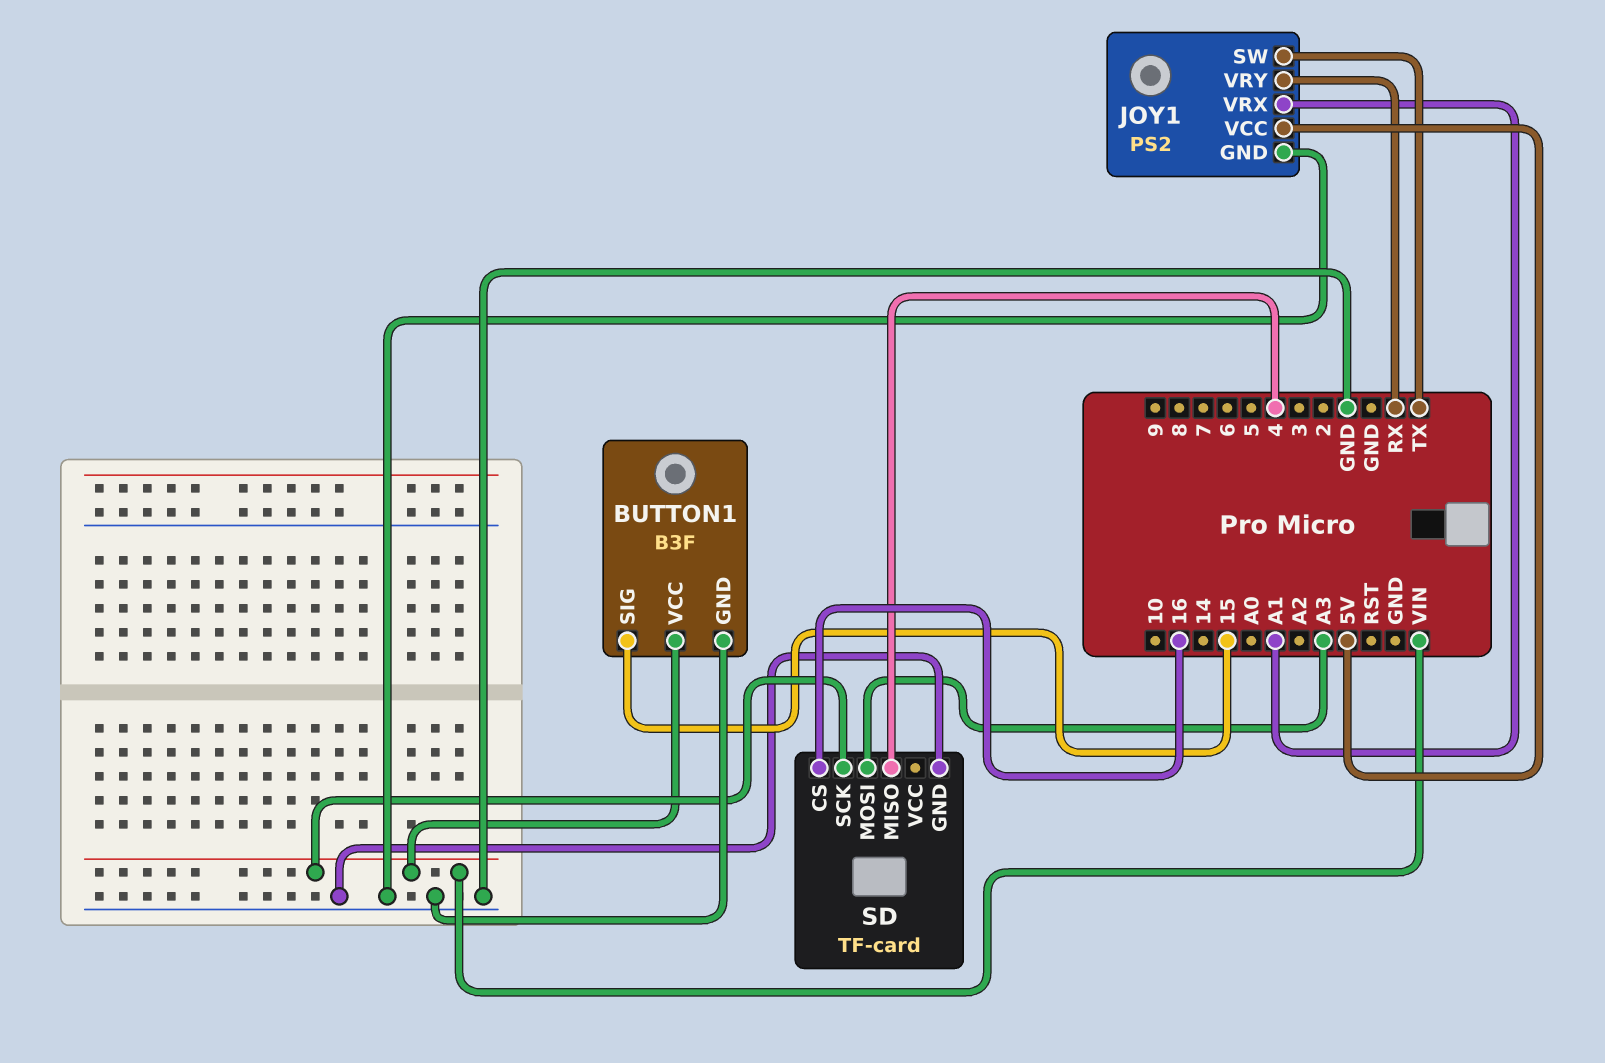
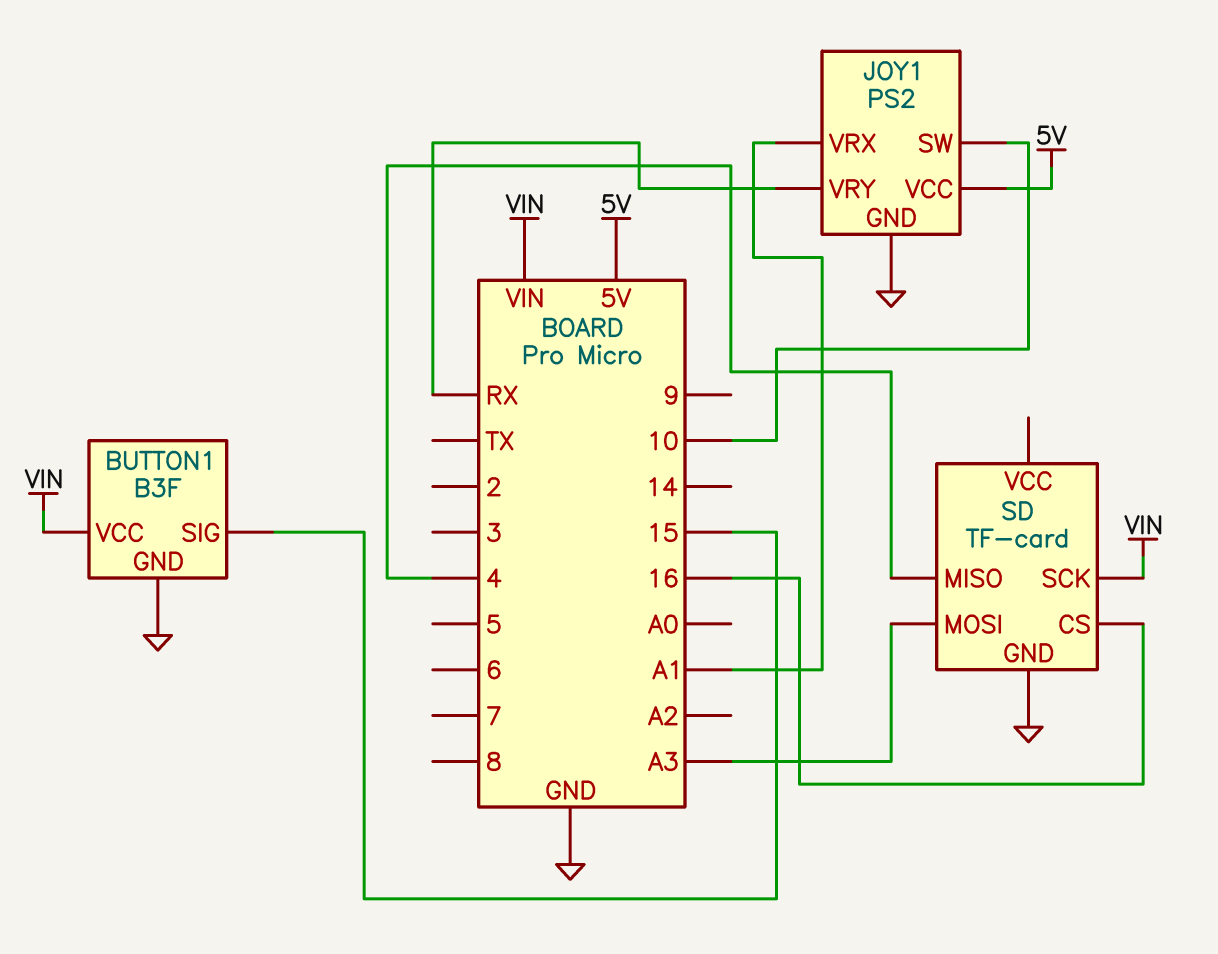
JOY1 pin SW: TX -> 10

